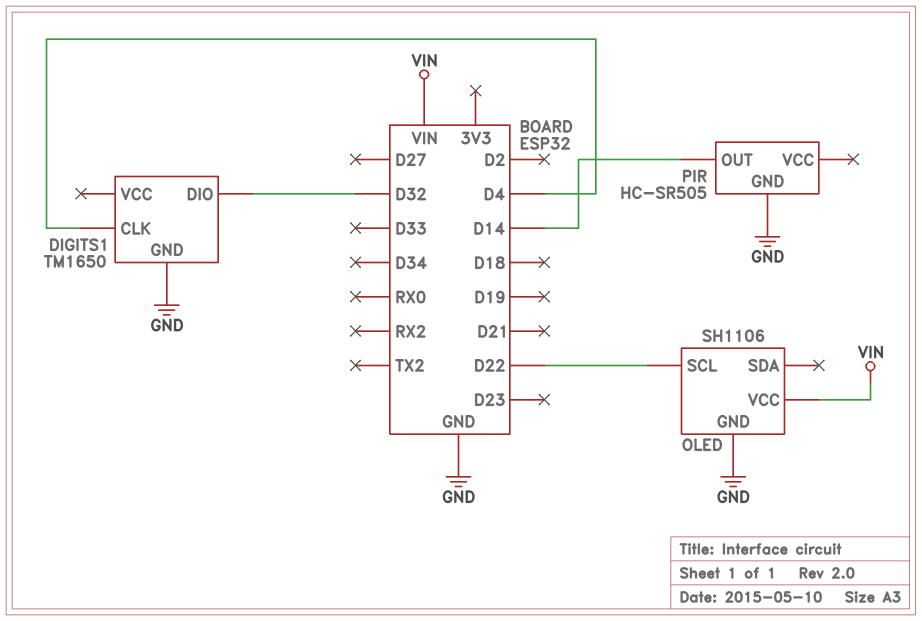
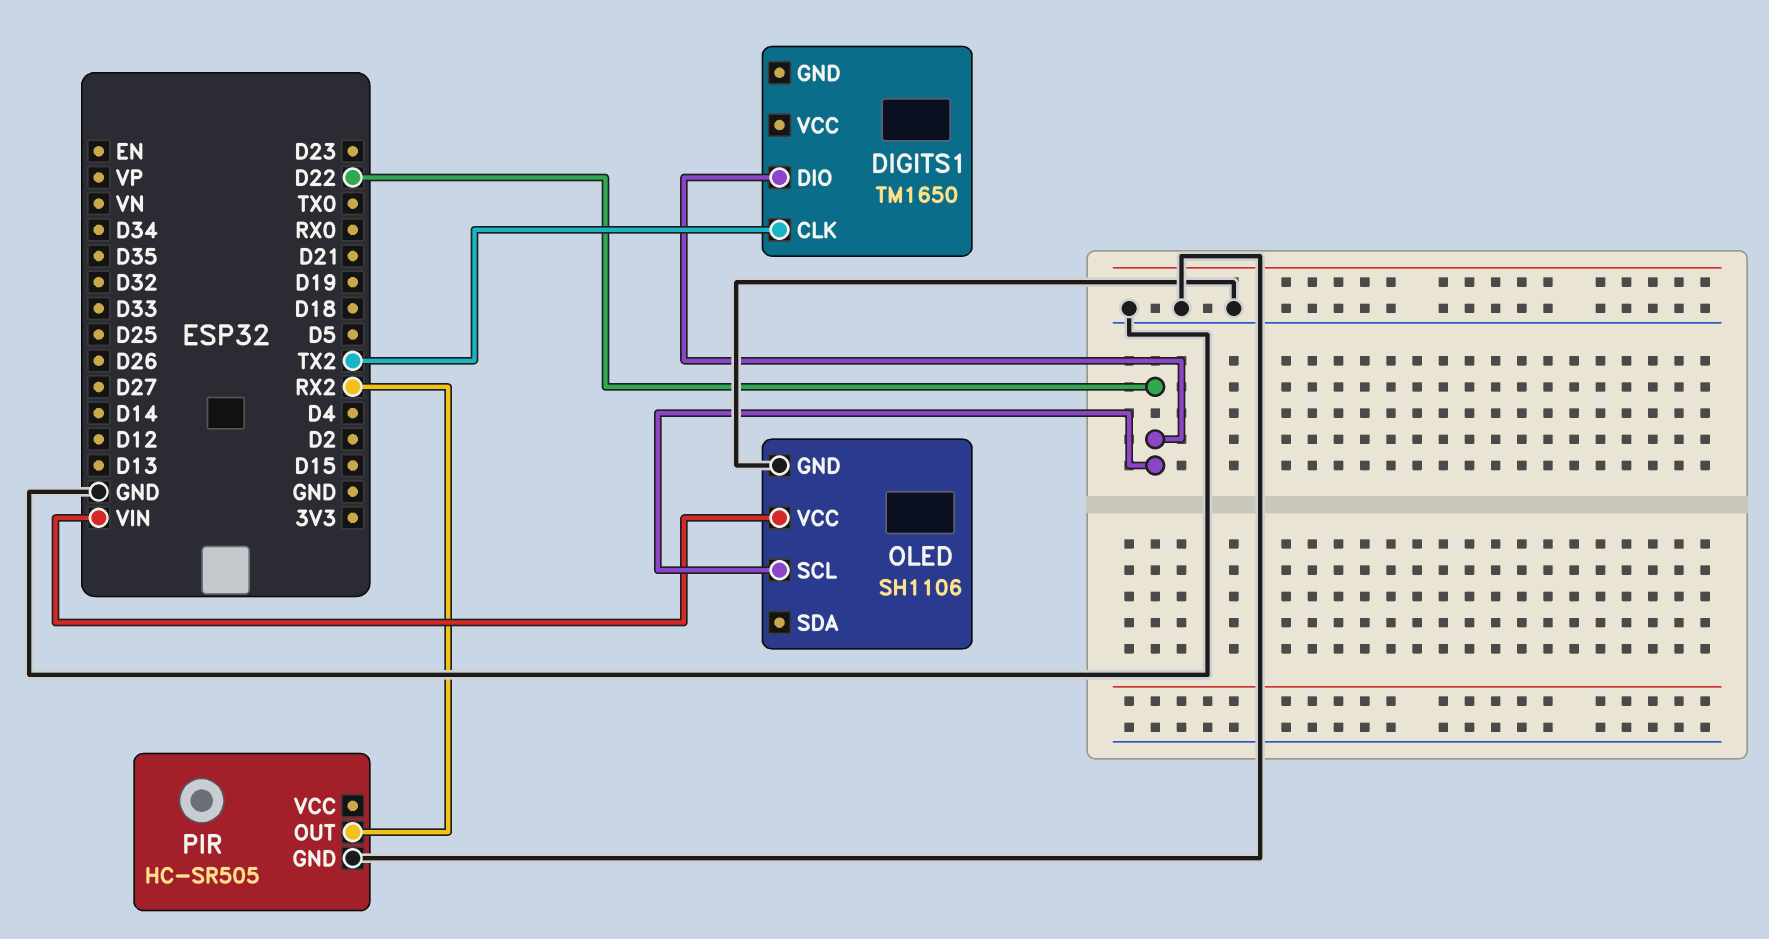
DIGITS1 pin CLK: D4 -> TX2
DIGITS1 pin DIO: D32 -> D22
DIGITS1 pin GND: GND -> none
PIR pin OUT: D14 -> RX2

